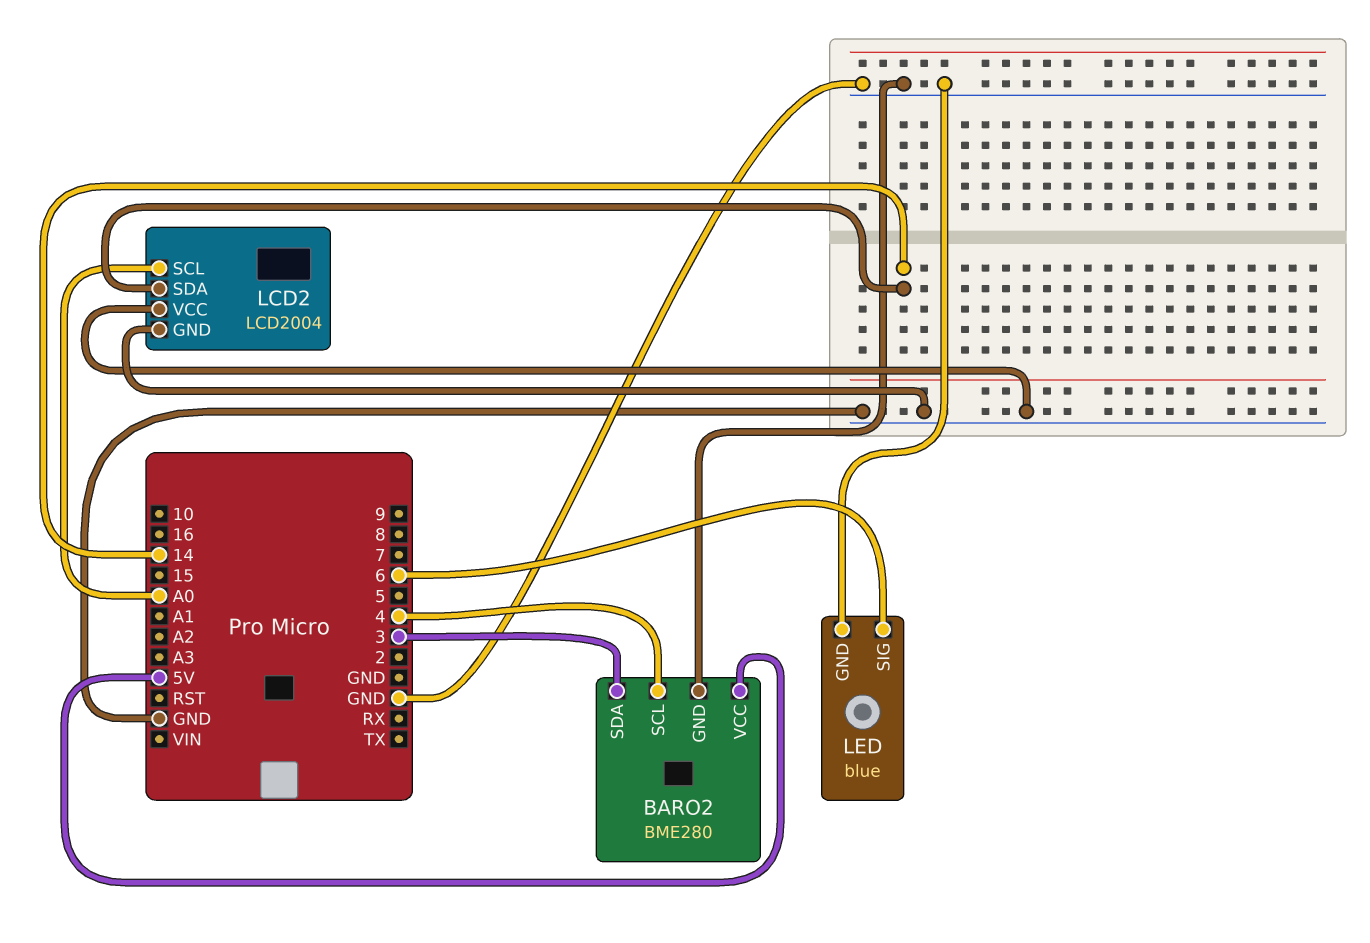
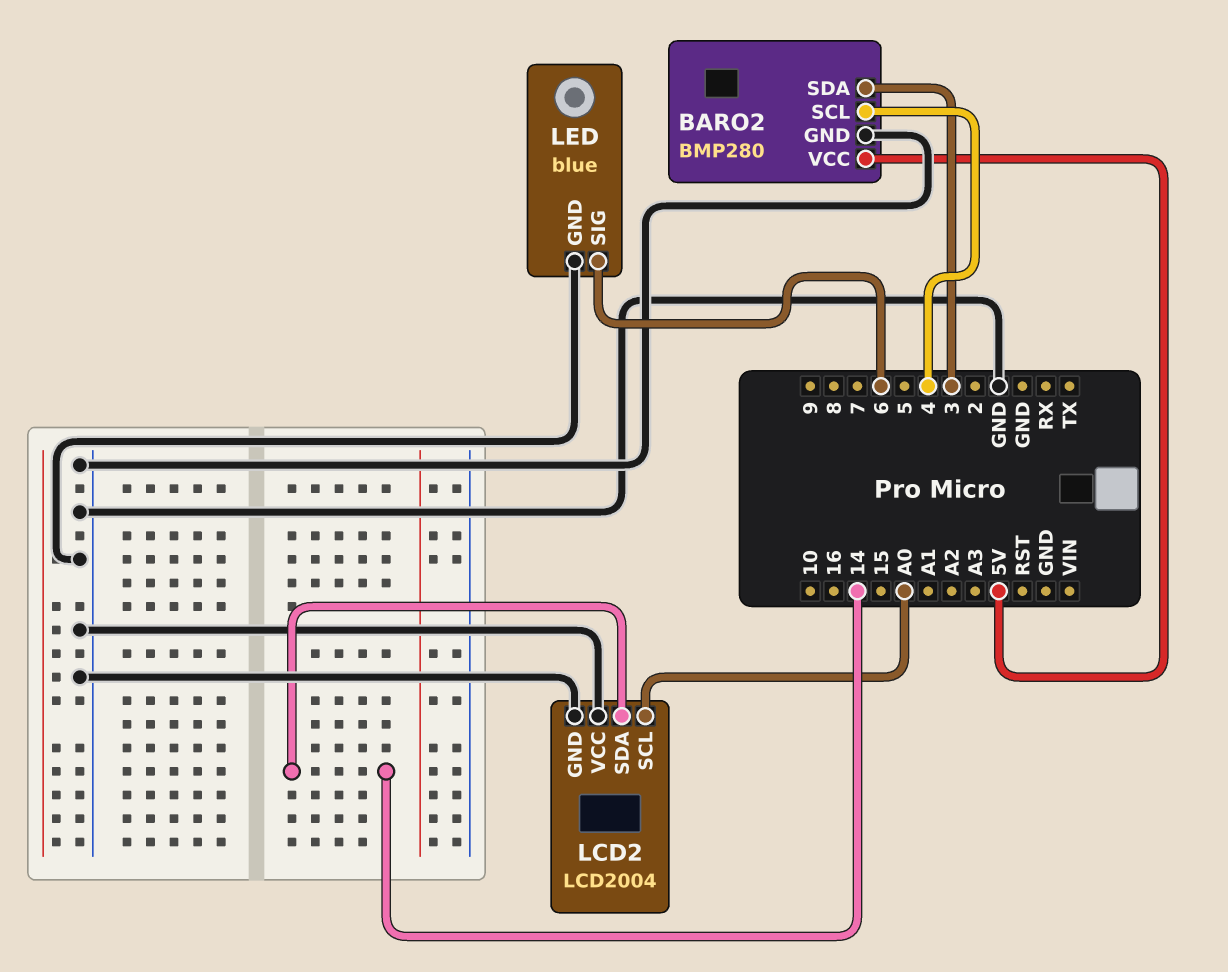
BARO2: BME280 -> BMP280

